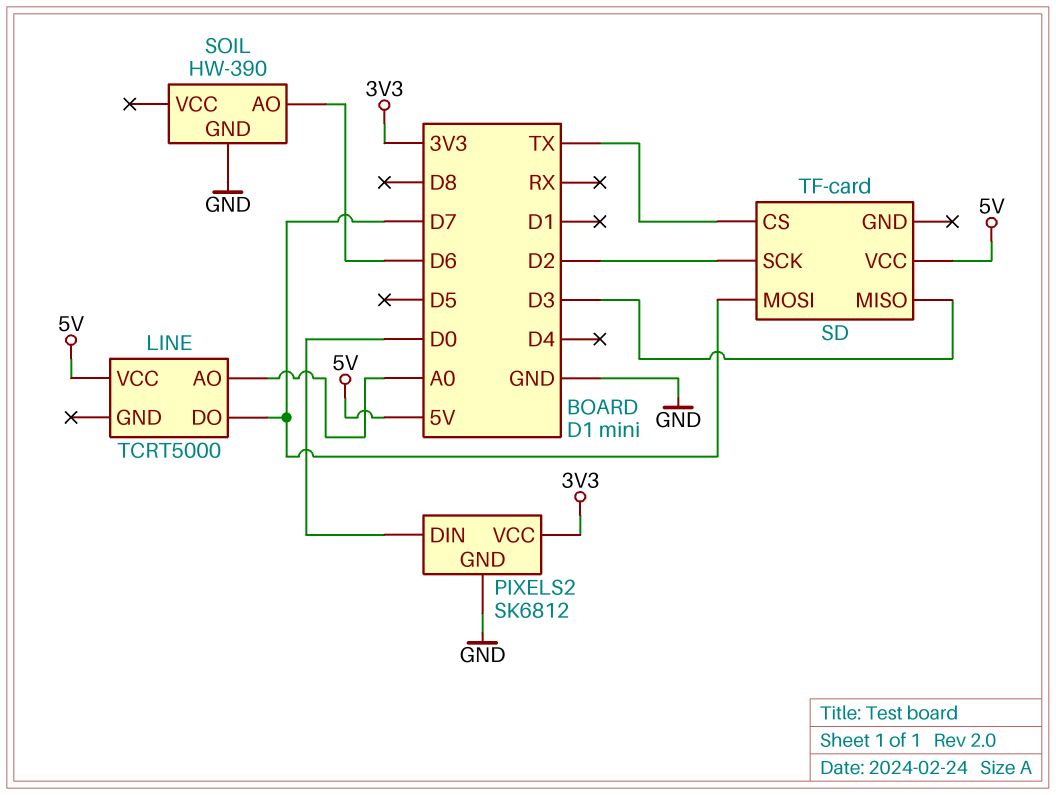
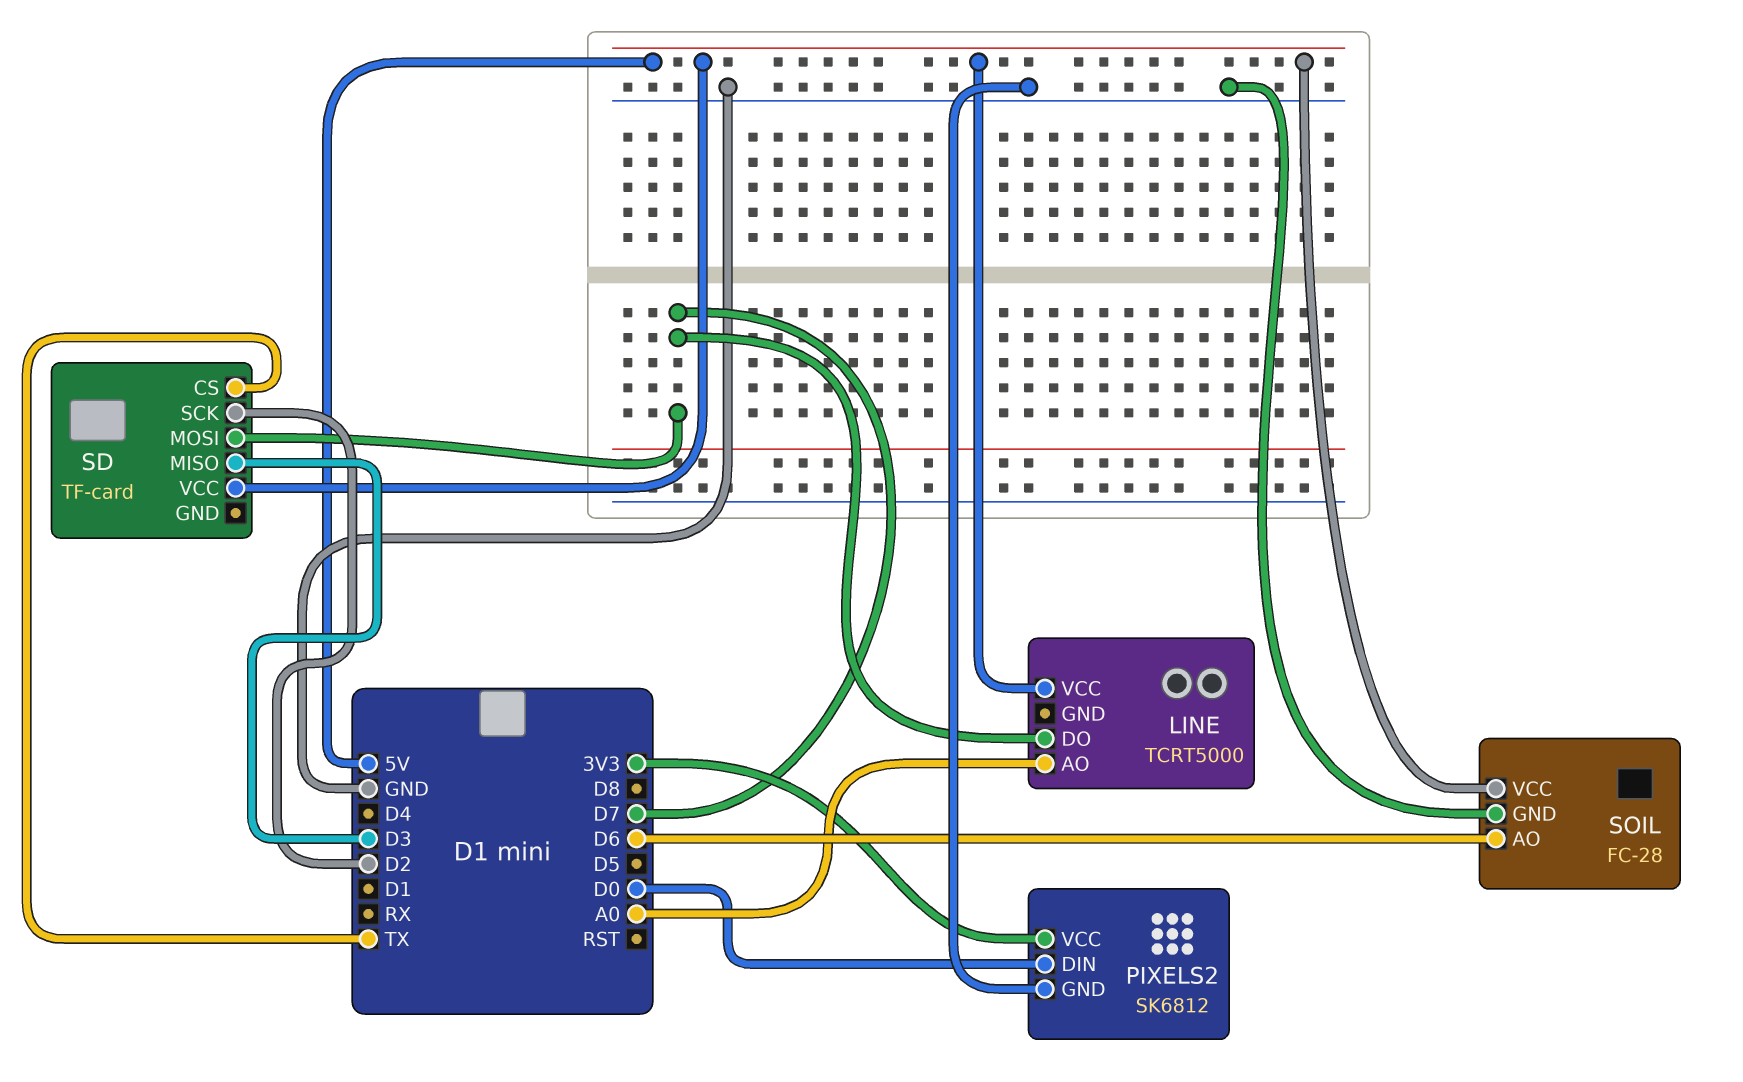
SOIL: HW-390 -> FC-28
SOIL pin VCC: none -> 5V

